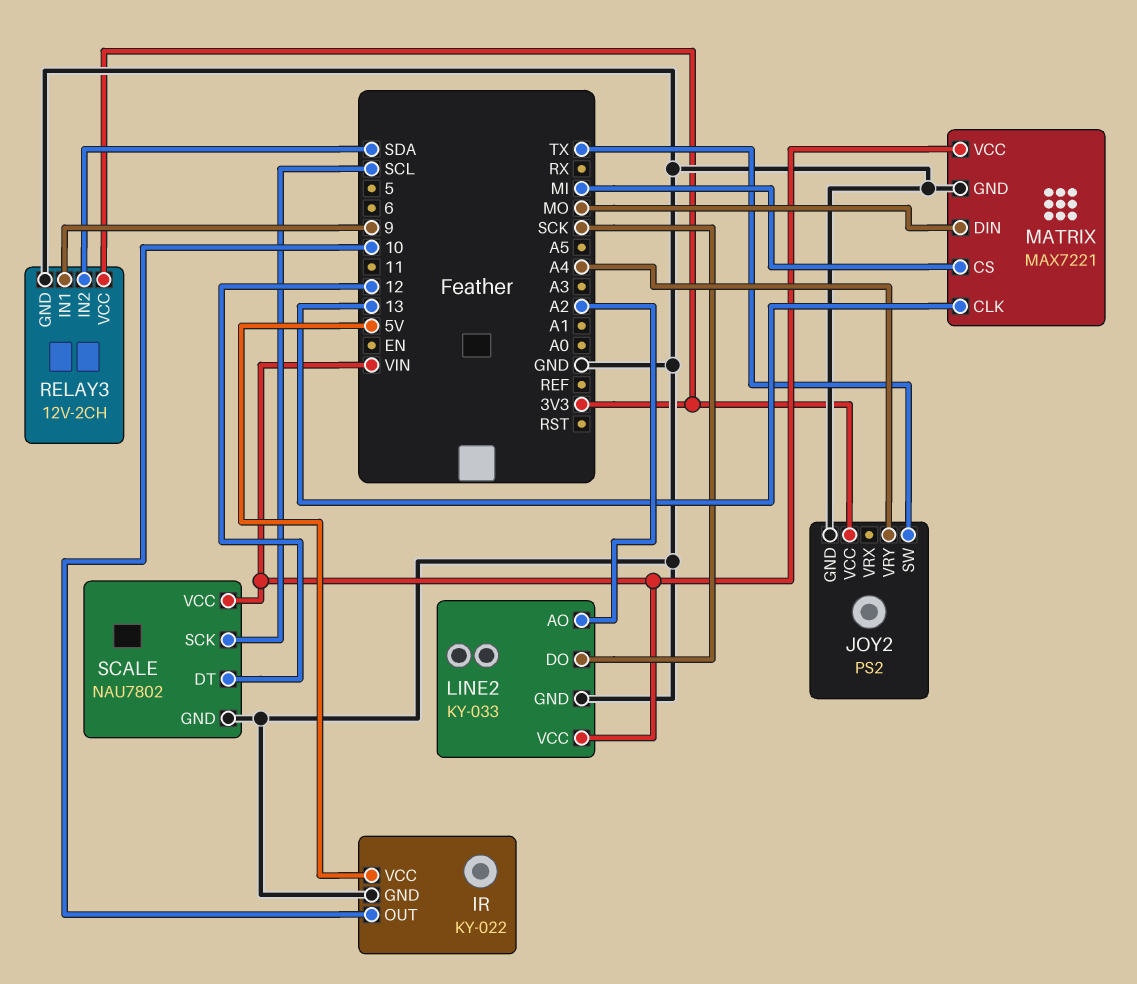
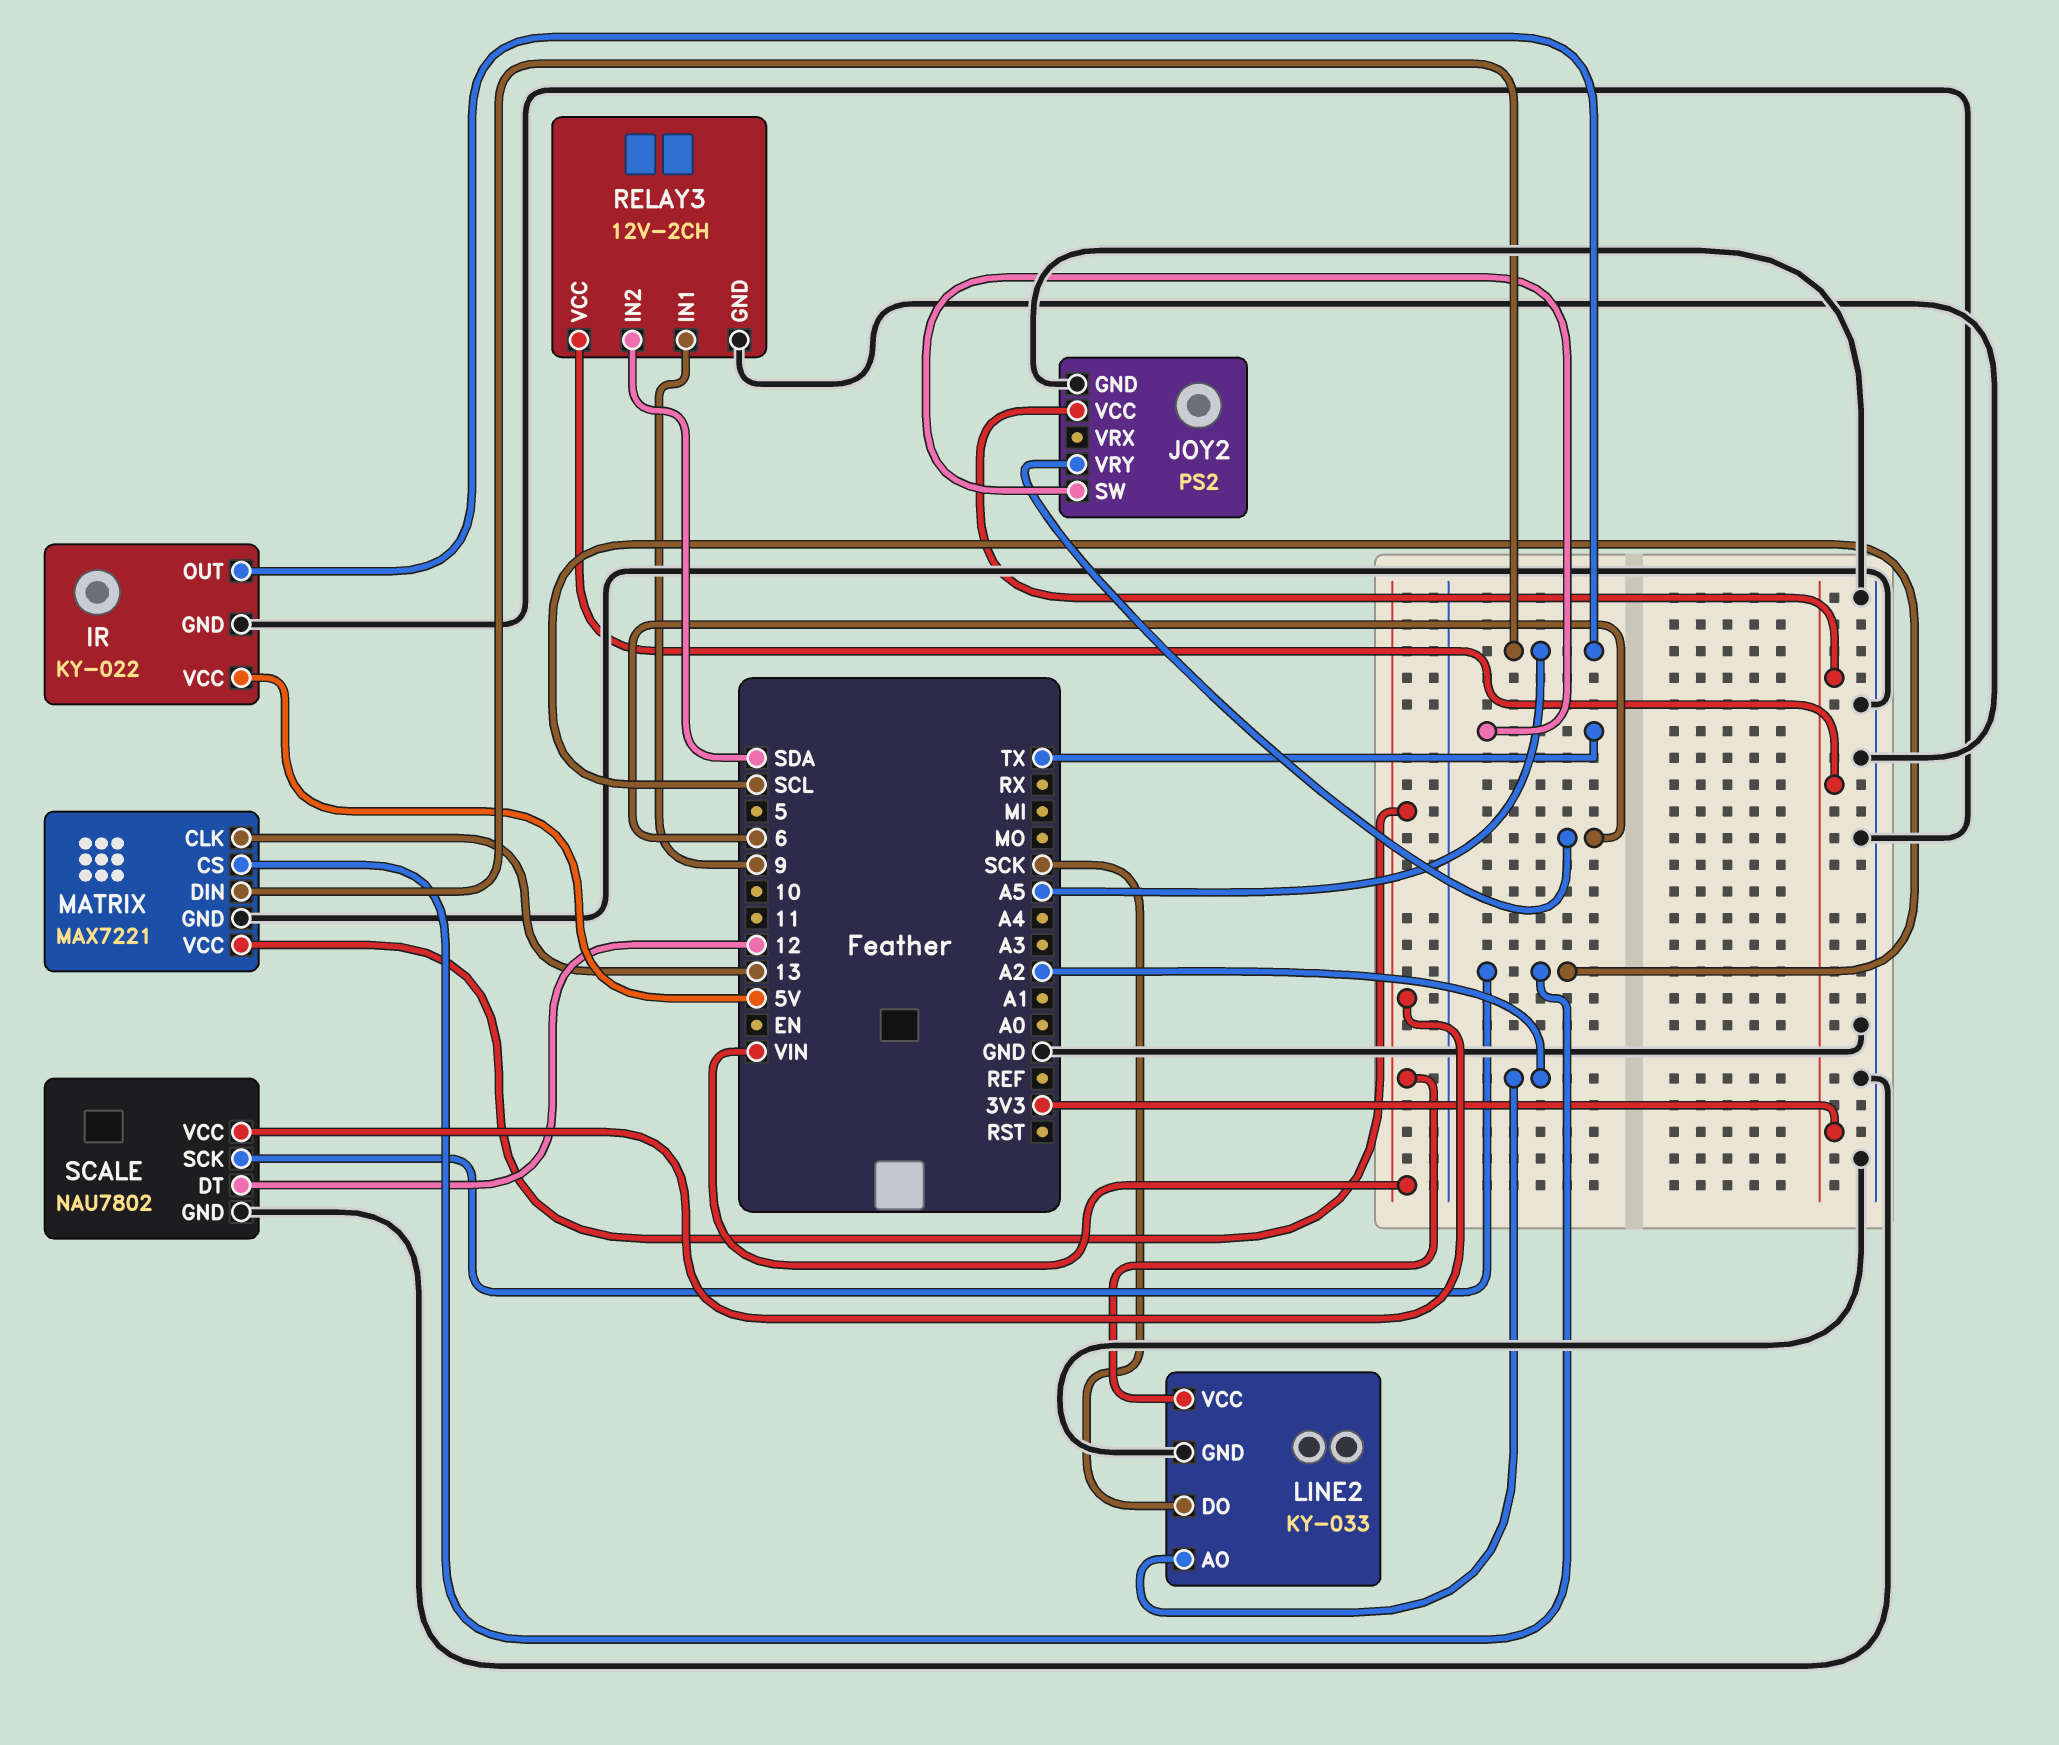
IR pin OUT: 10 -> A5
JOY2 pin VRY: A4 -> 6
MATRIX pin CS: MI -> SCL
MATRIX pin DIN: MO -> A5

